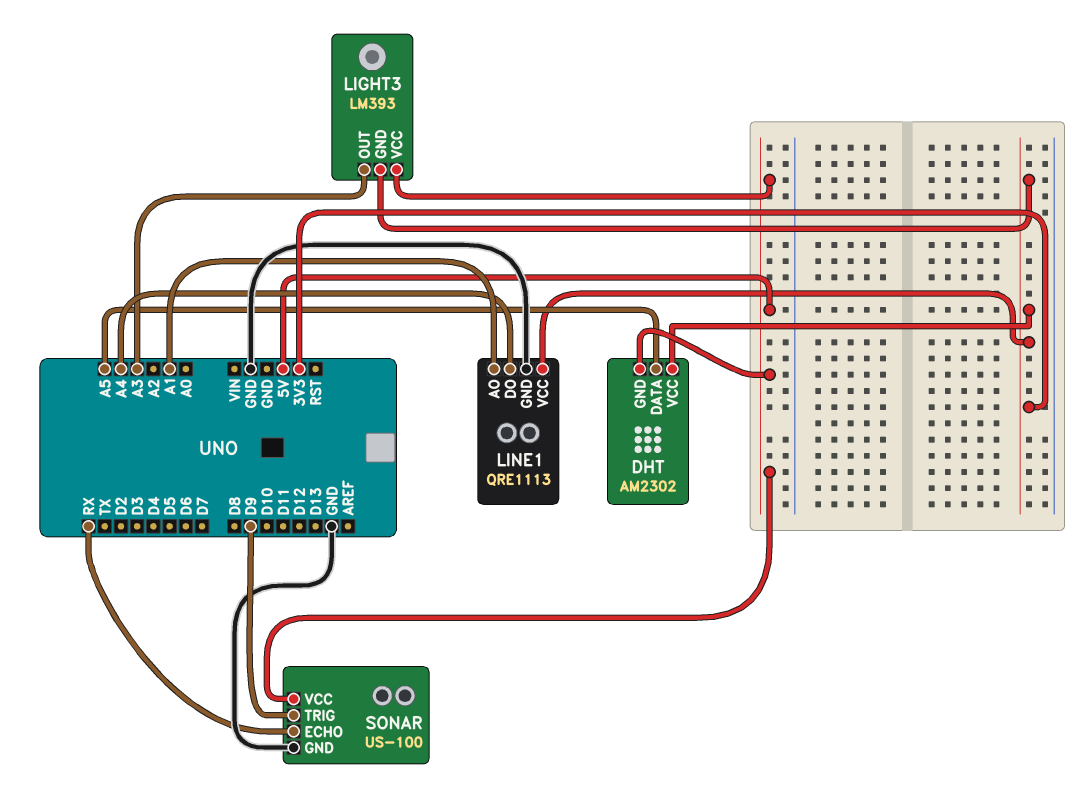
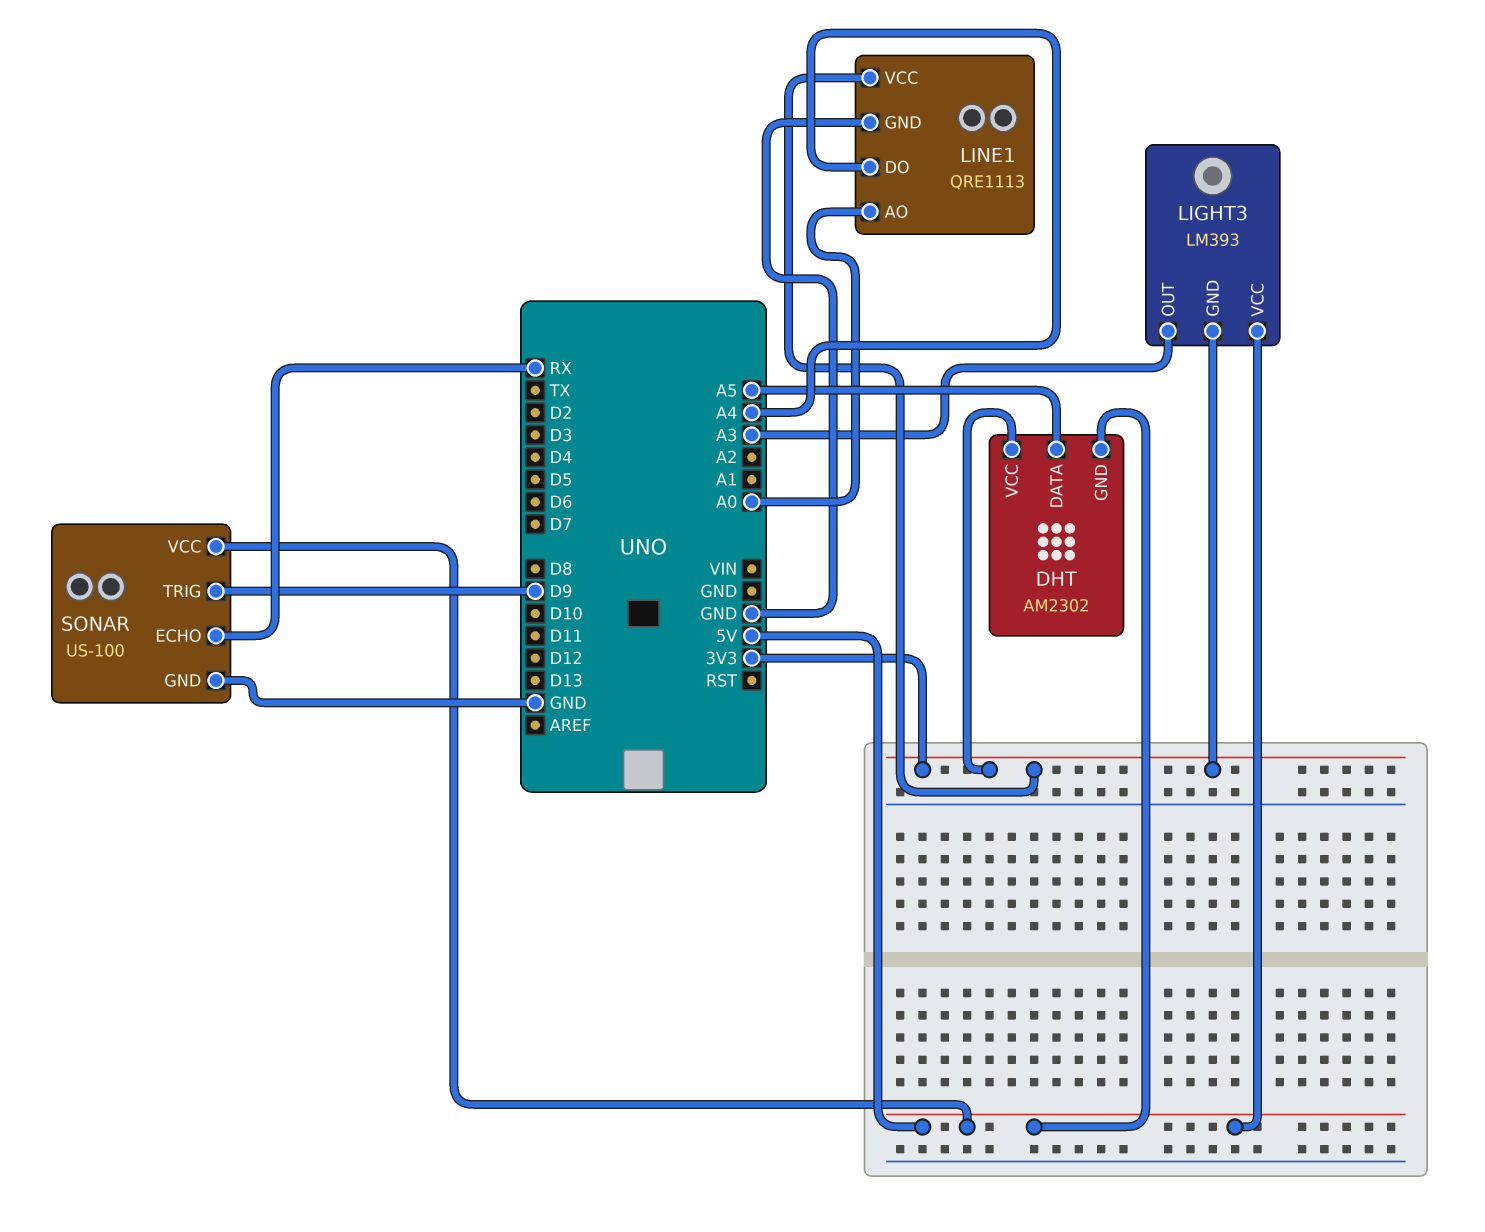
LINE1 pin AO: A1 -> A0

